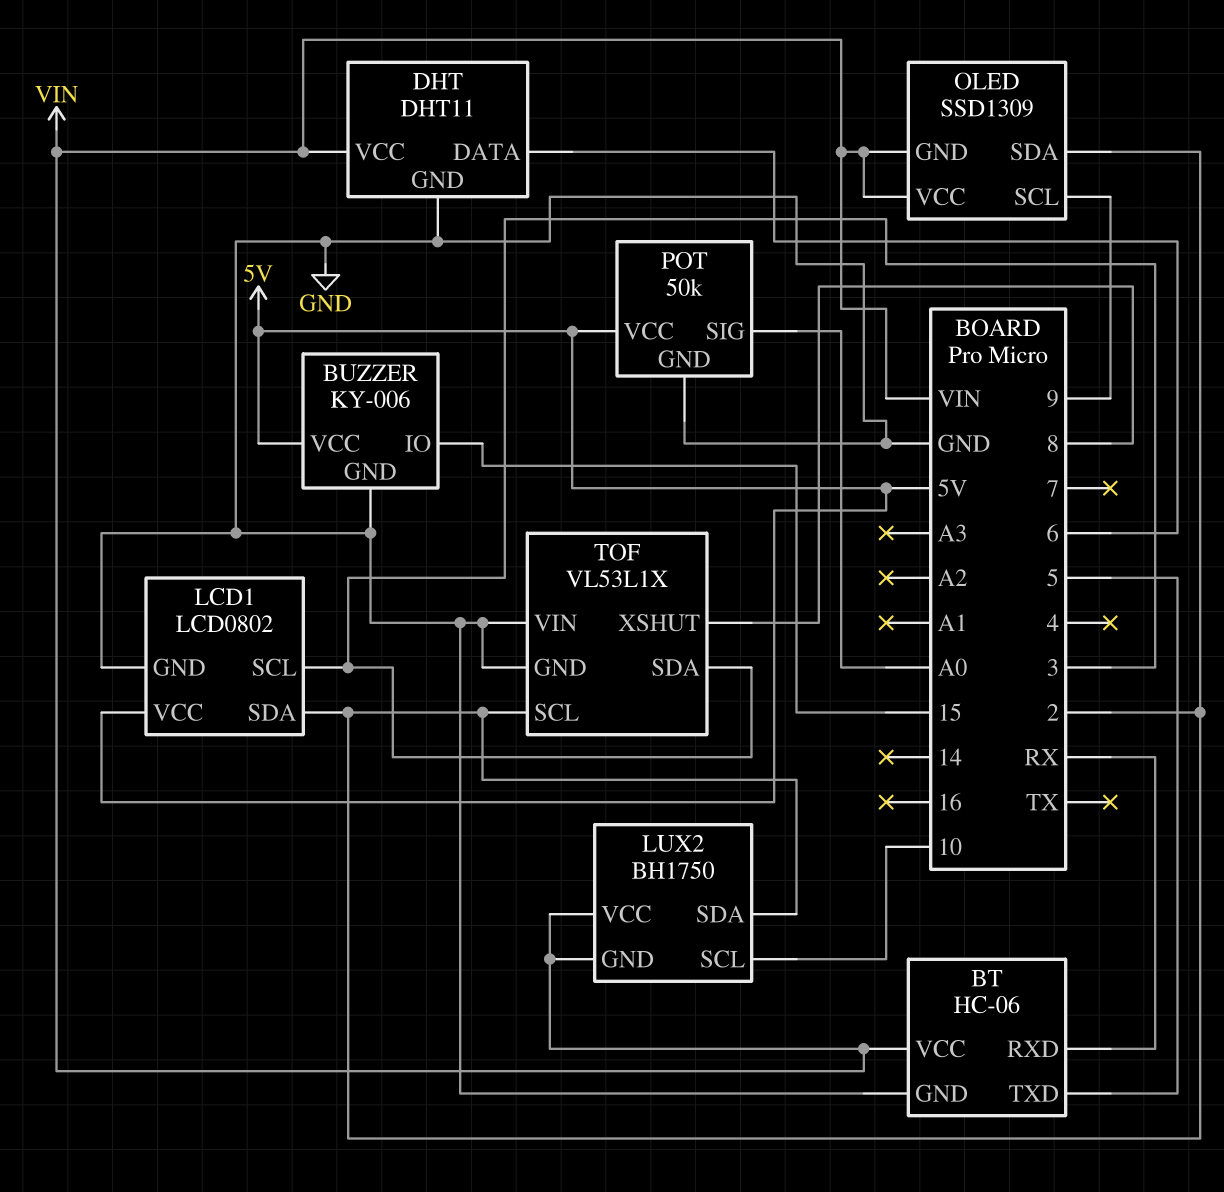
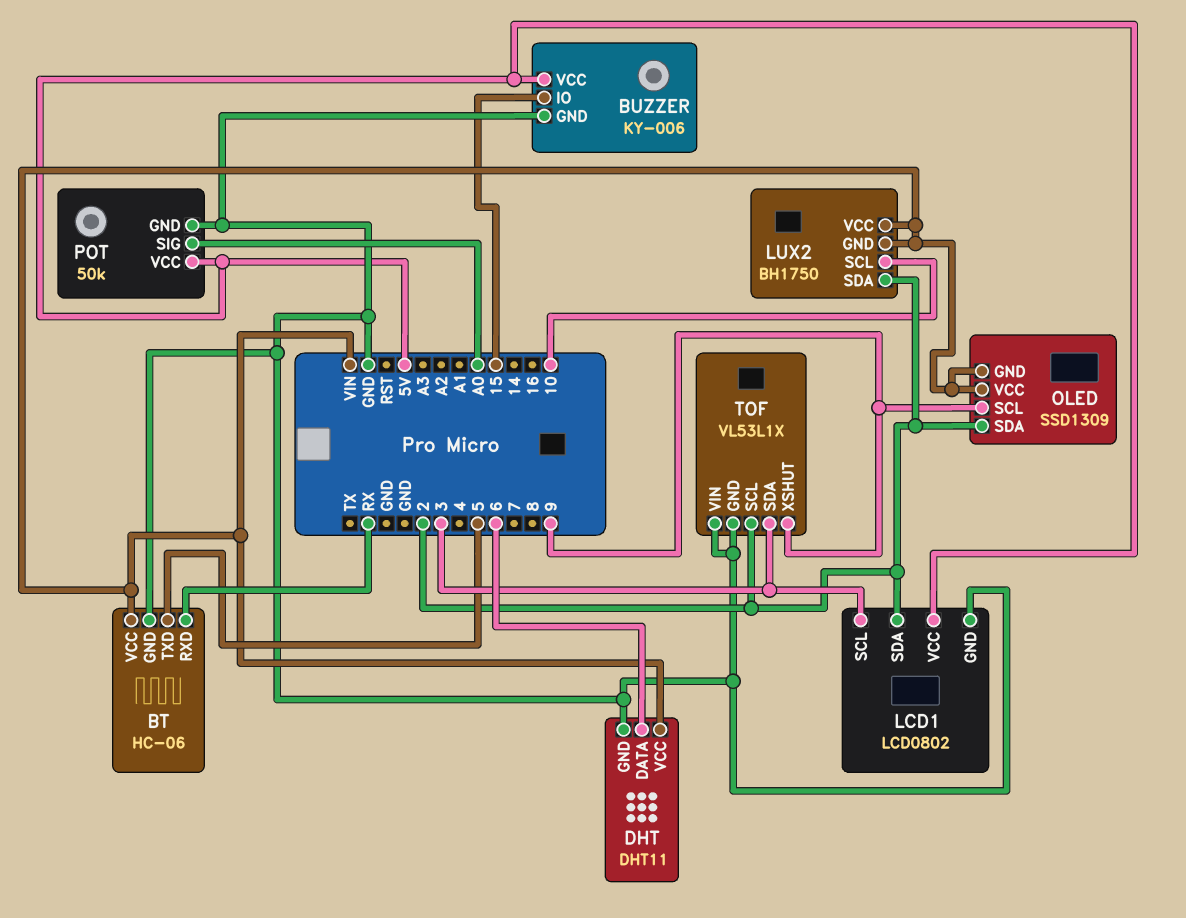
TOF pin XSHUT: 8 -> 9

